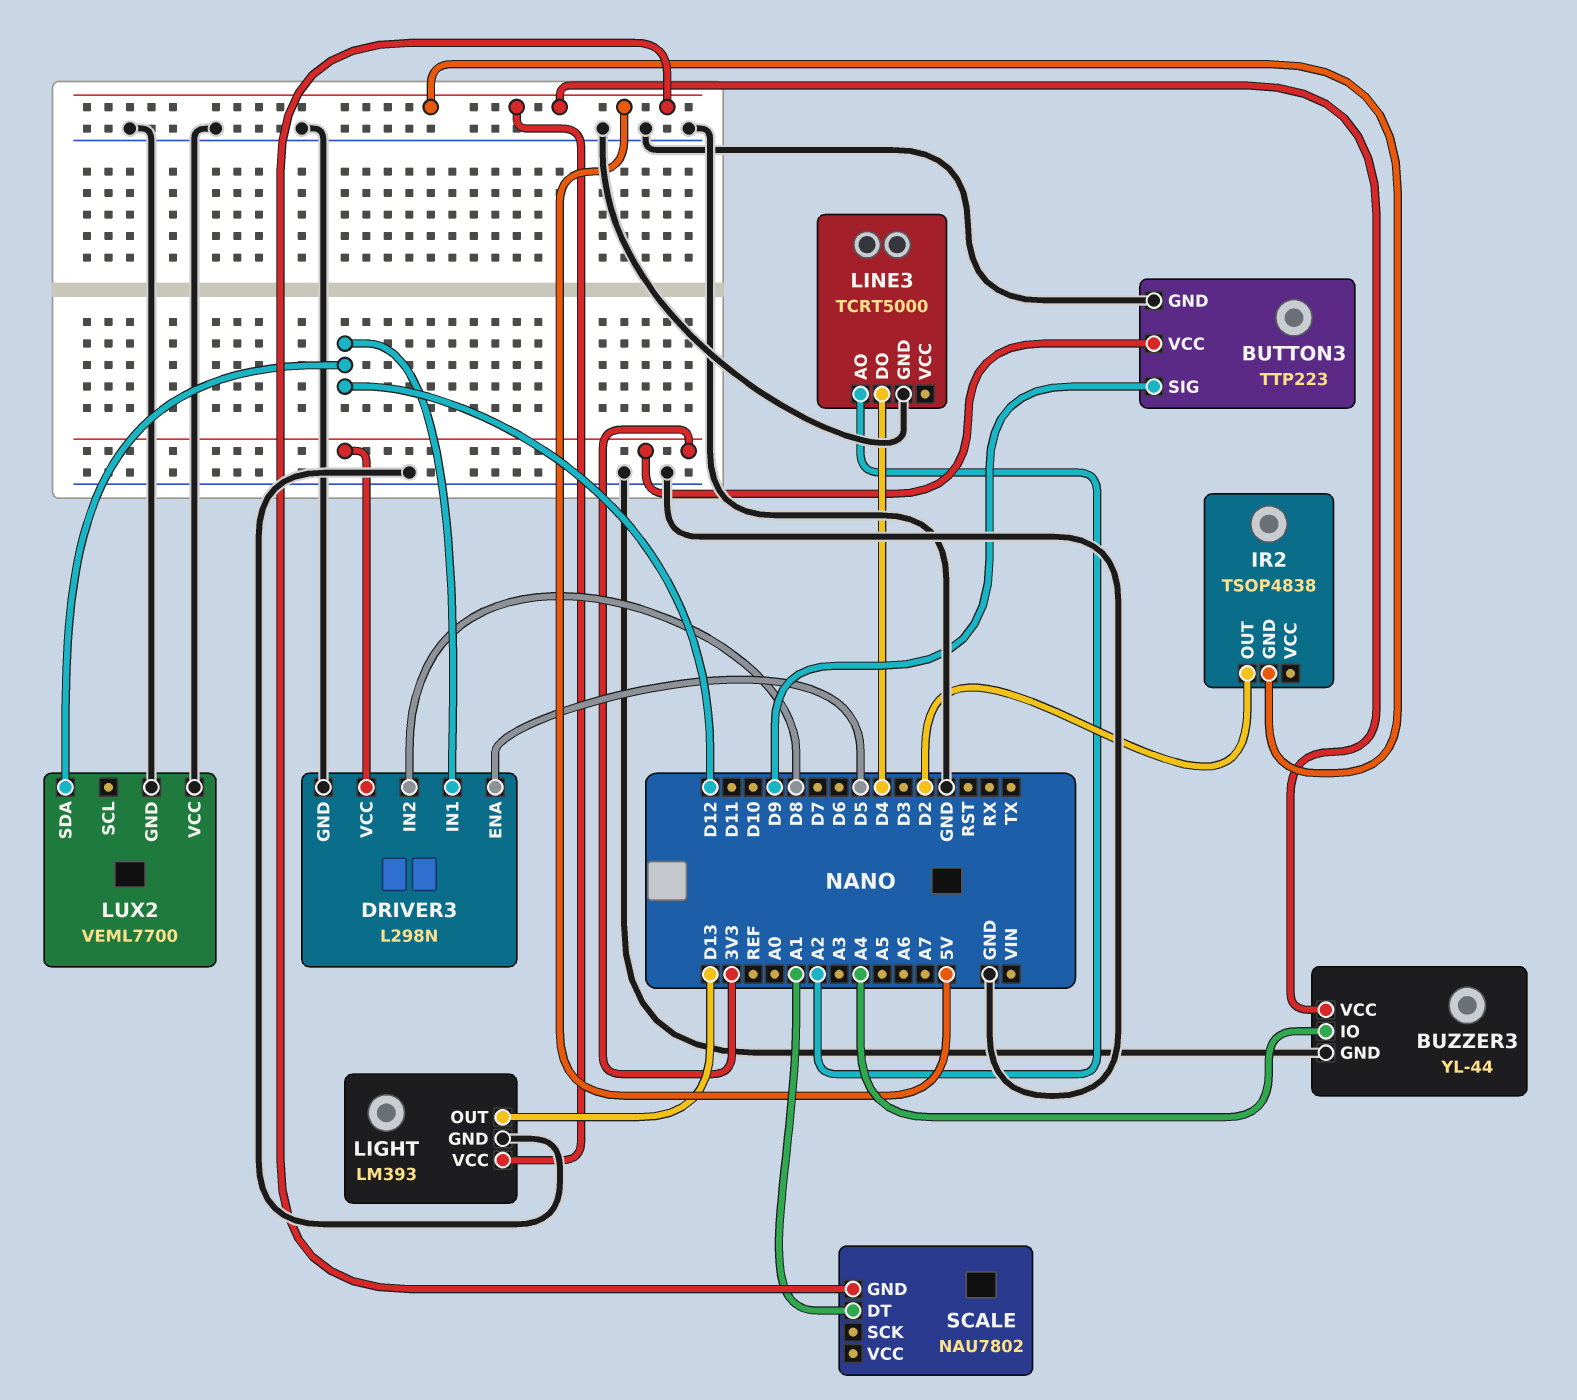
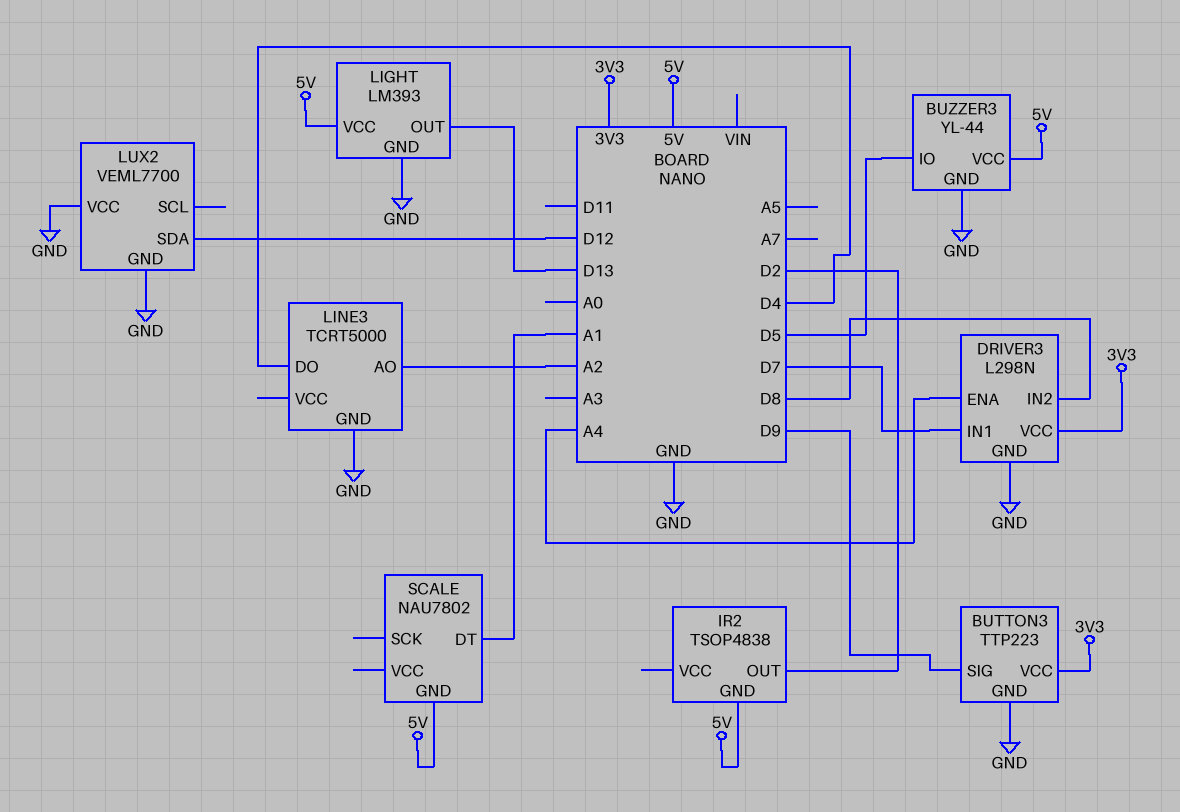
BUZZER3 pin IO: A4 -> D5
DRIVER3 pin ENA: D5 -> A4
DRIVER3 pin IN1: D12 -> D7

